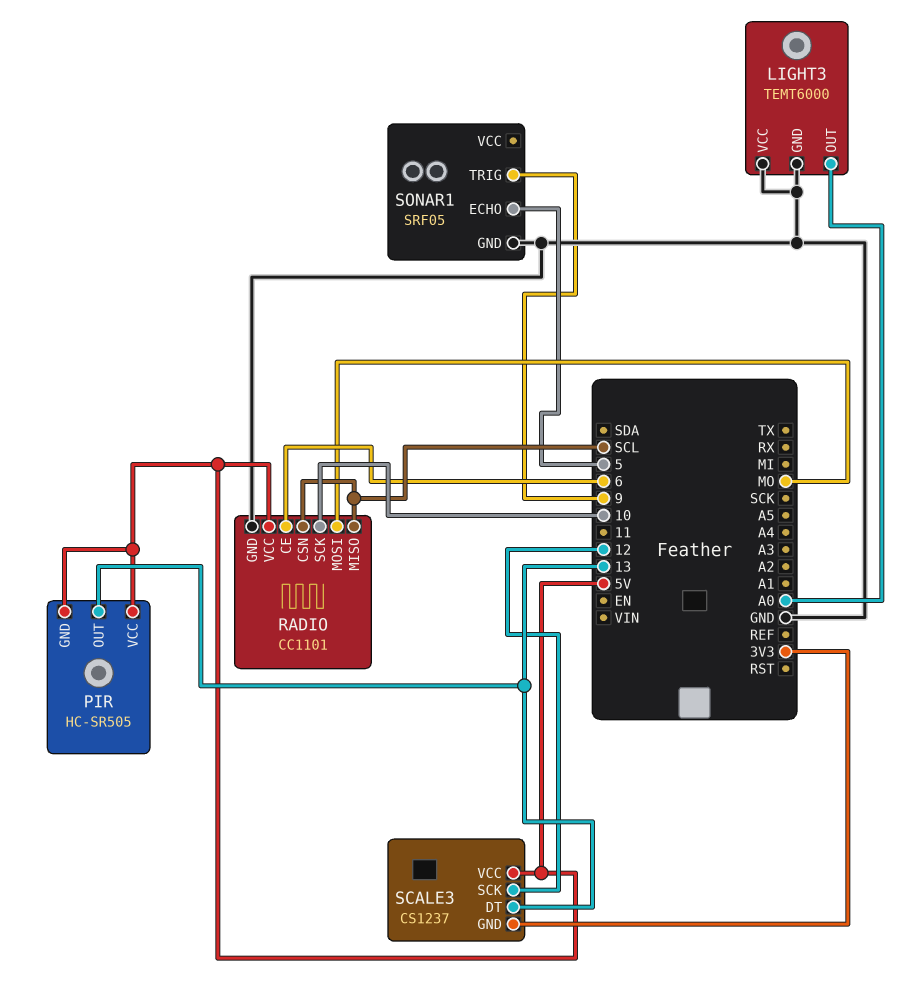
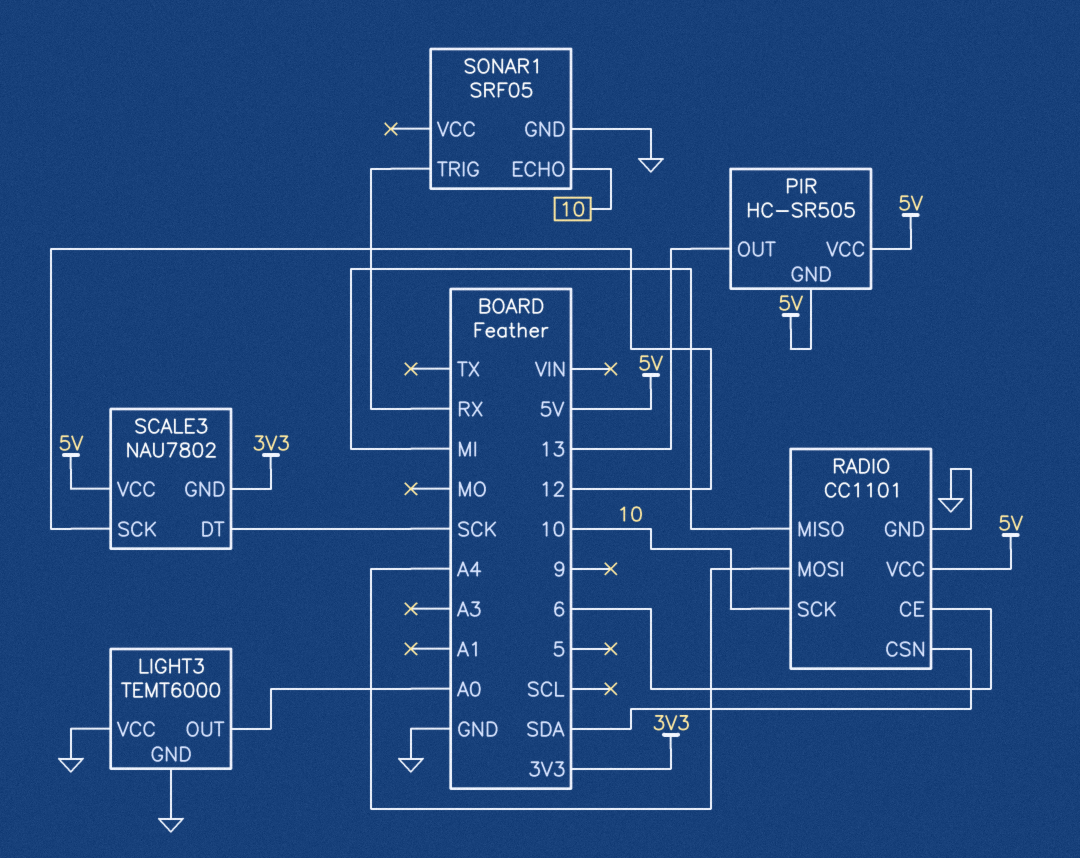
RADIO pin CSN: SCL -> SDA
RADIO pin MISO: SCL -> MI
RADIO pin MOSI: MO -> A4
SCALE3: CS1237 -> NAU7802
SCALE3 pin DT: 13 -> SCK
SONAR1 pin ECHO: 5 -> 10
SONAR1 pin TRIG: 9 -> RX

